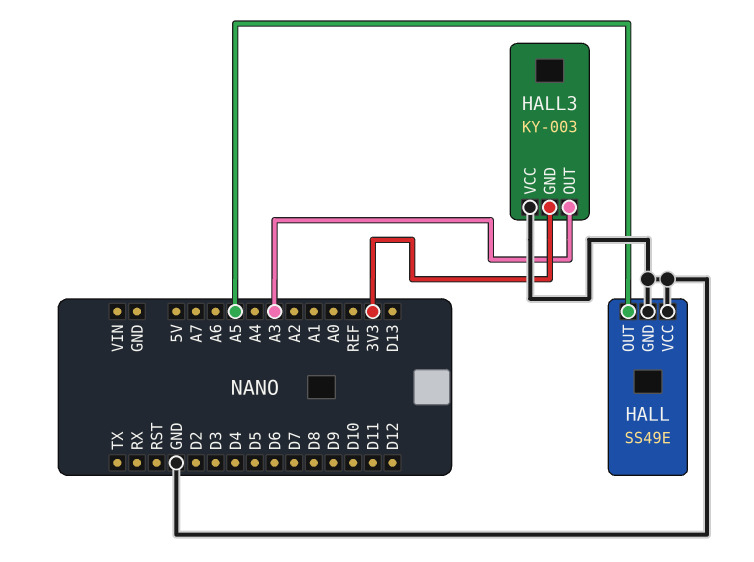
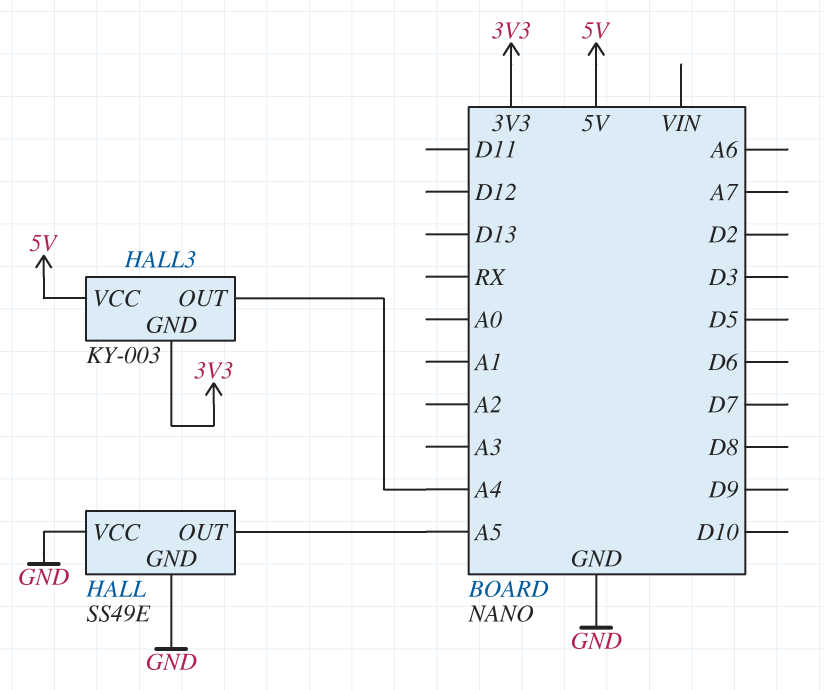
HALL3 pin OUT: A3 -> A4
HALL3 pin VCC: GND -> 5V

